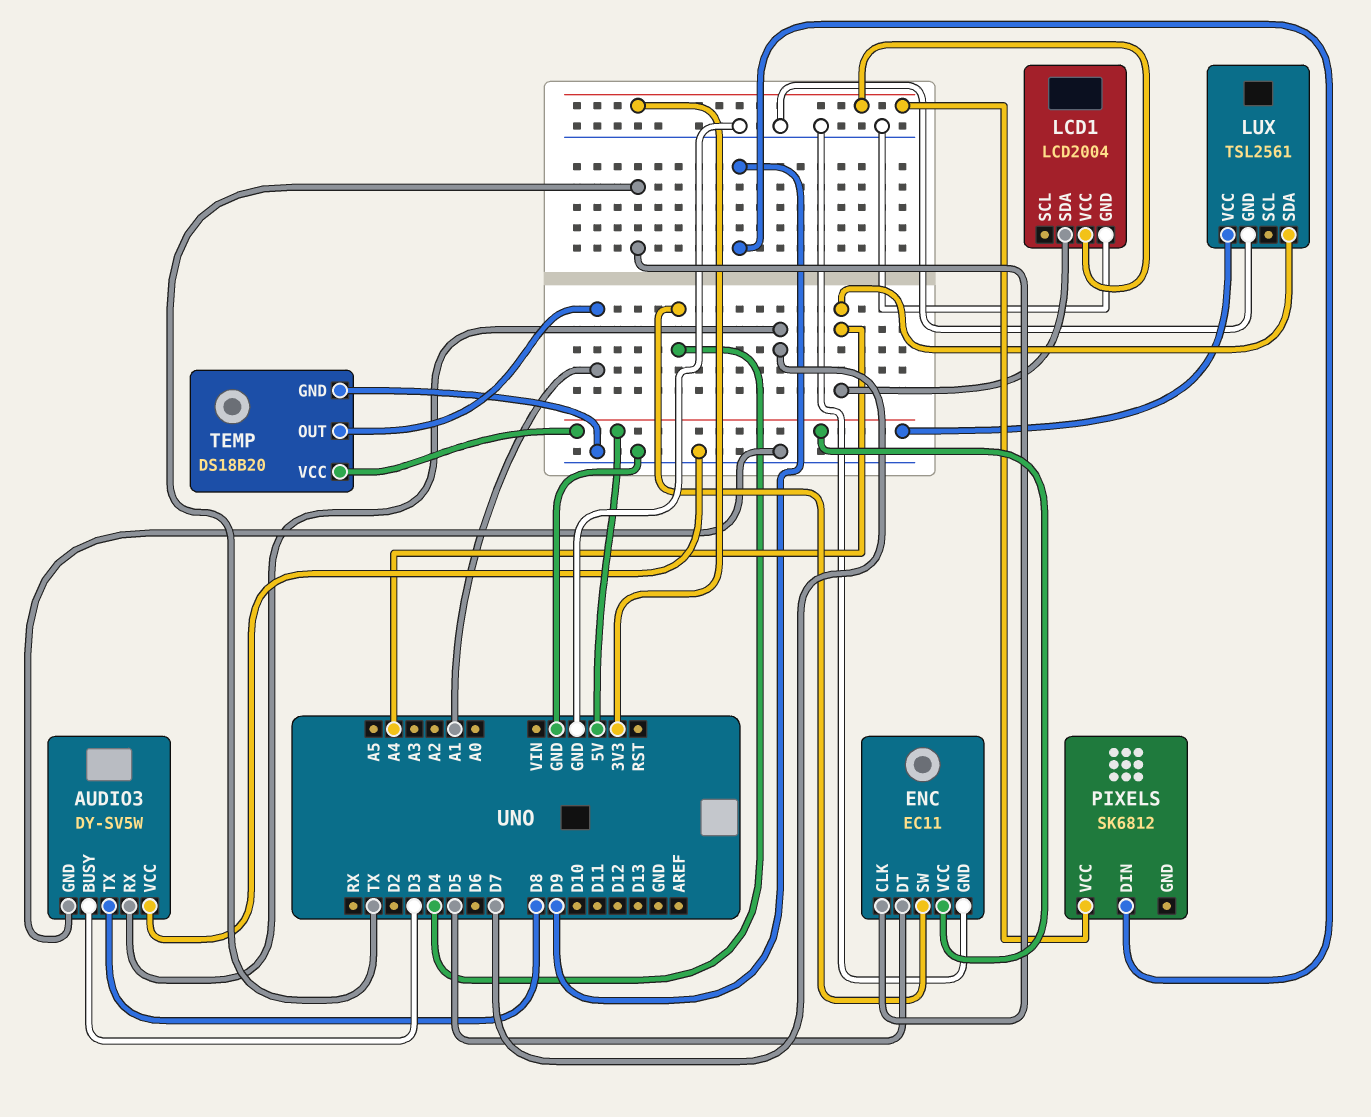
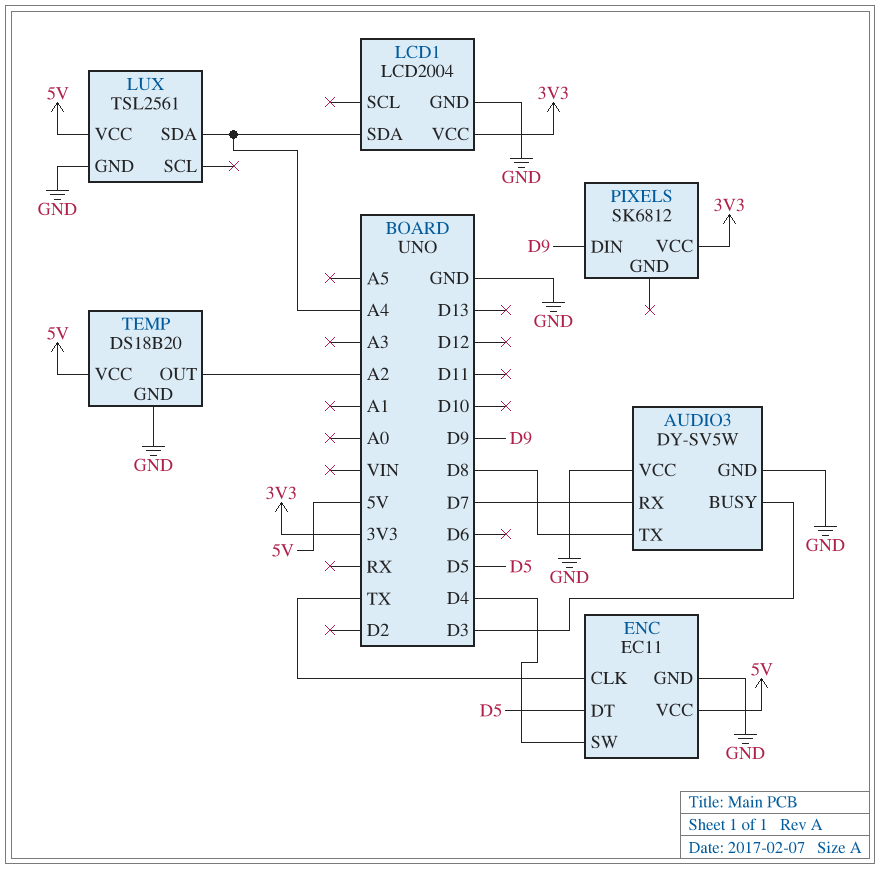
TEMP pin OUT: A1 -> A2

